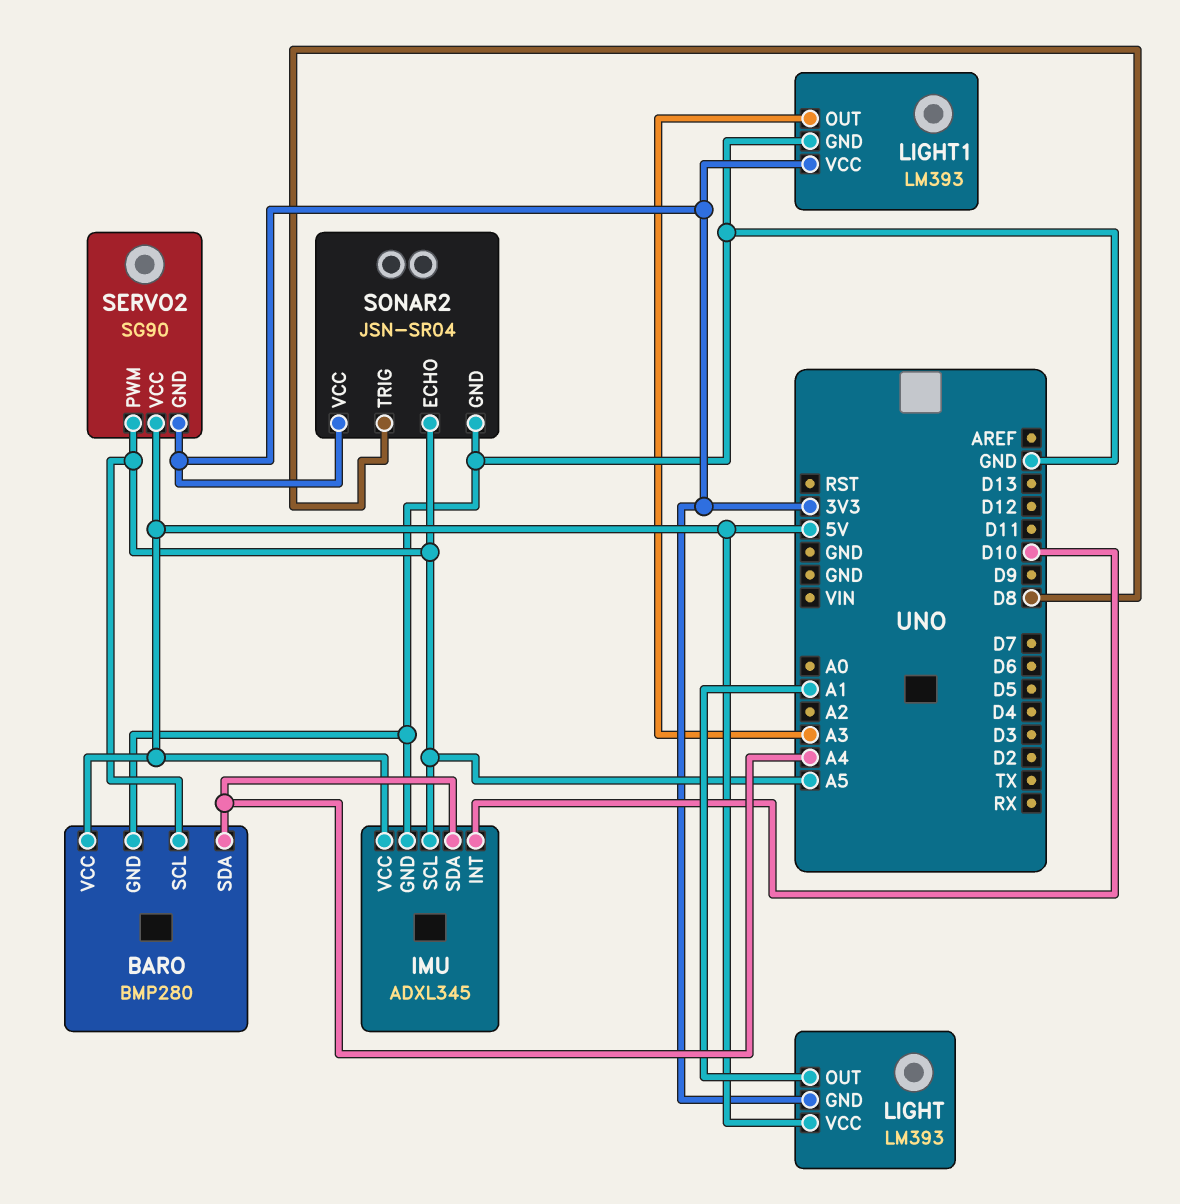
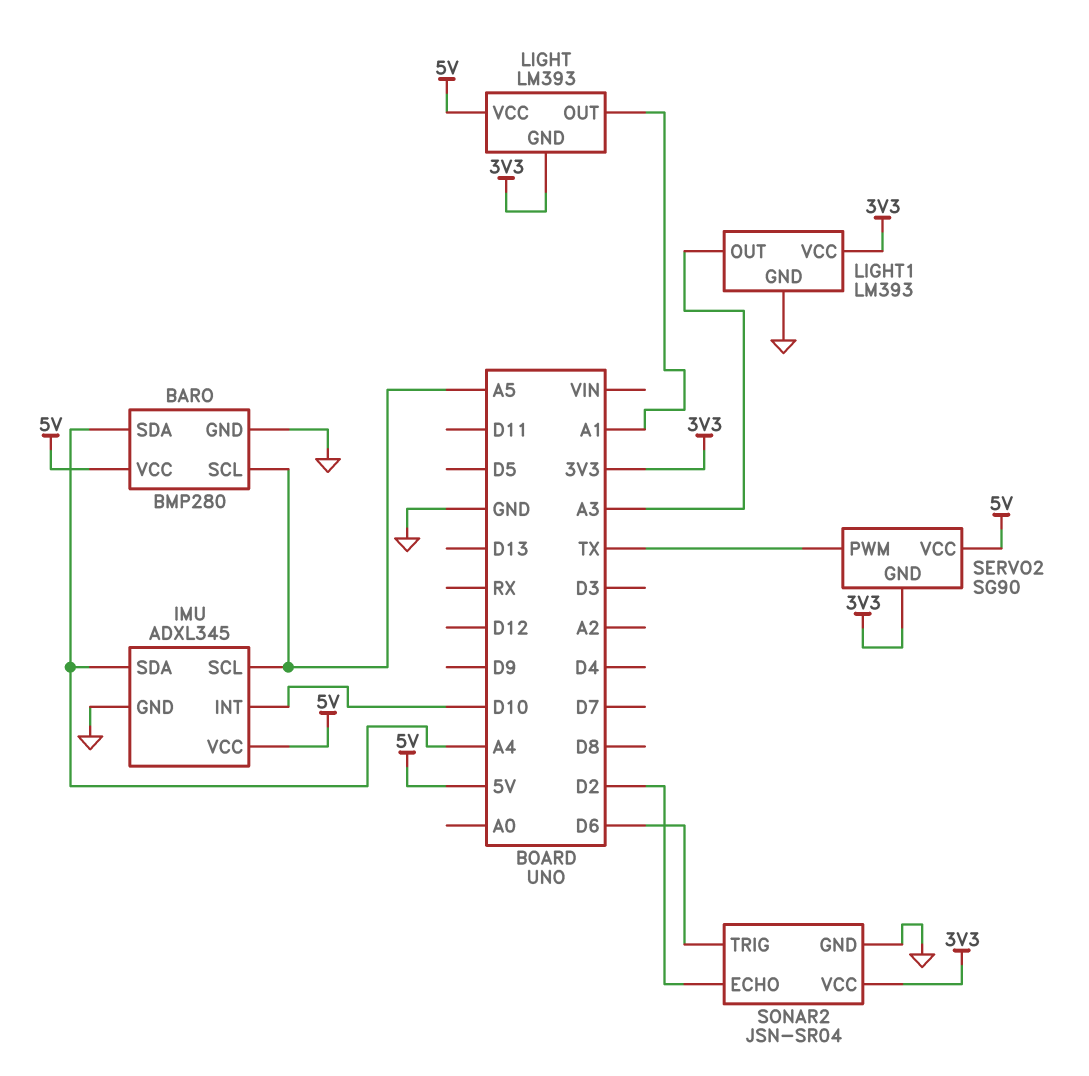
SERVO2 pin PWM: A5 -> TX
SONAR2 pin ECHO: A5 -> D2
SONAR2 pin TRIG: D8 -> D6

